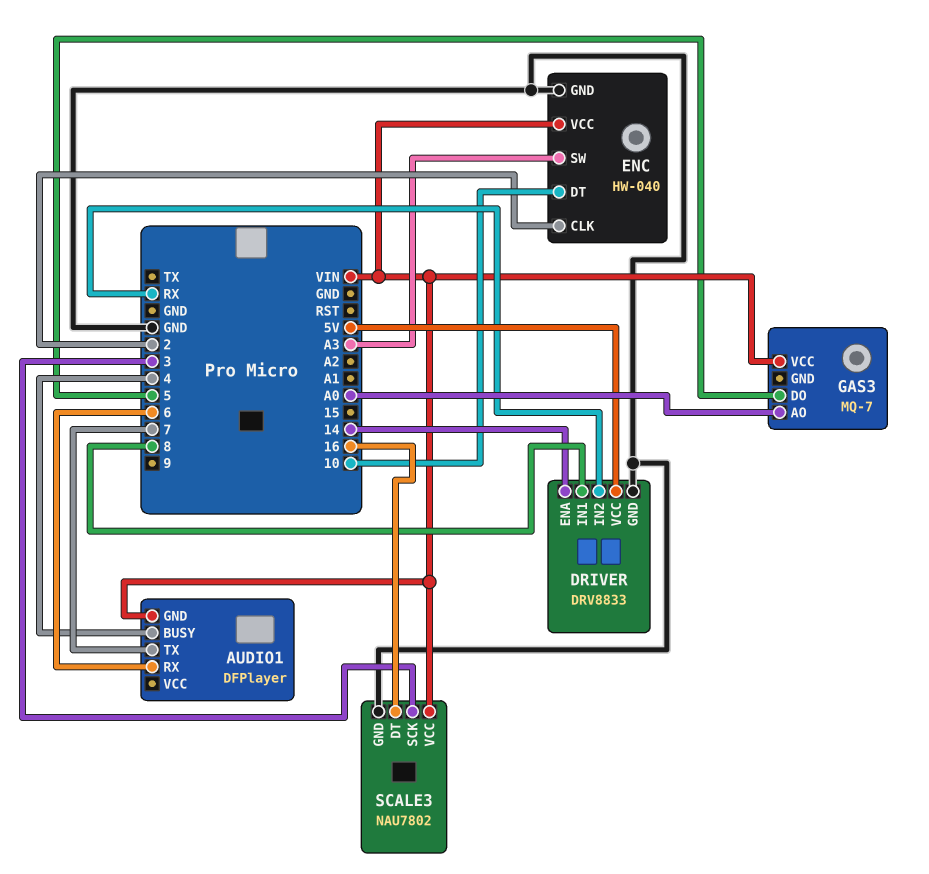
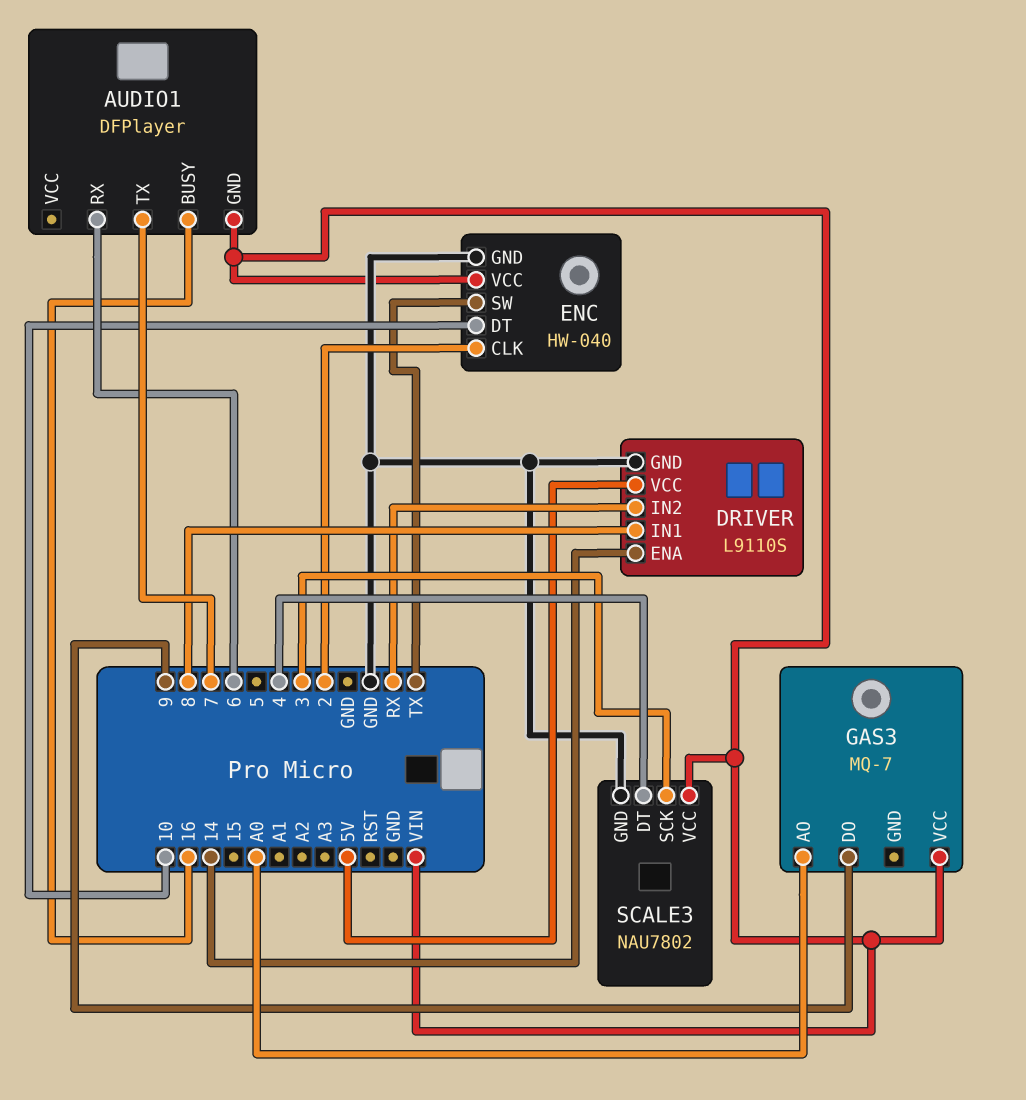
AUDIO1 pin BUSY: 4 -> 16
DRIVER: DRV8833 -> L9110S
ENC pin SW: A3 -> TX
GAS3 pin DO: 5 -> 9
SCALE3 pin DT: 16 -> 4

